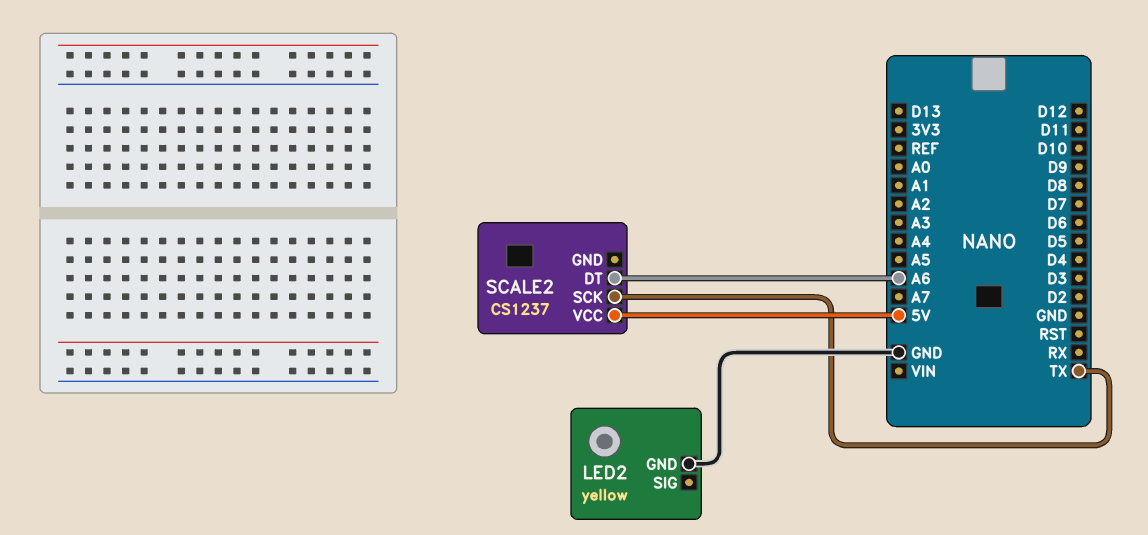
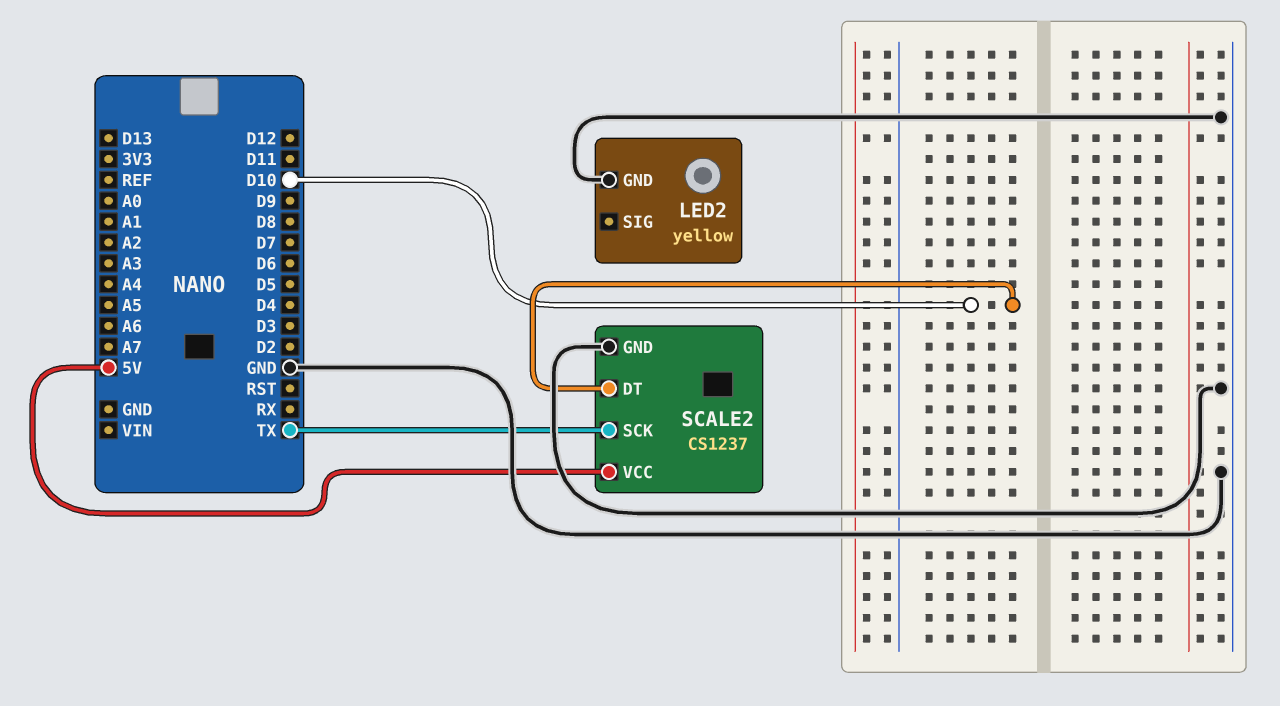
SCALE2 pin DT: A6 -> D10
SCALE2 pin GND: none -> GND

